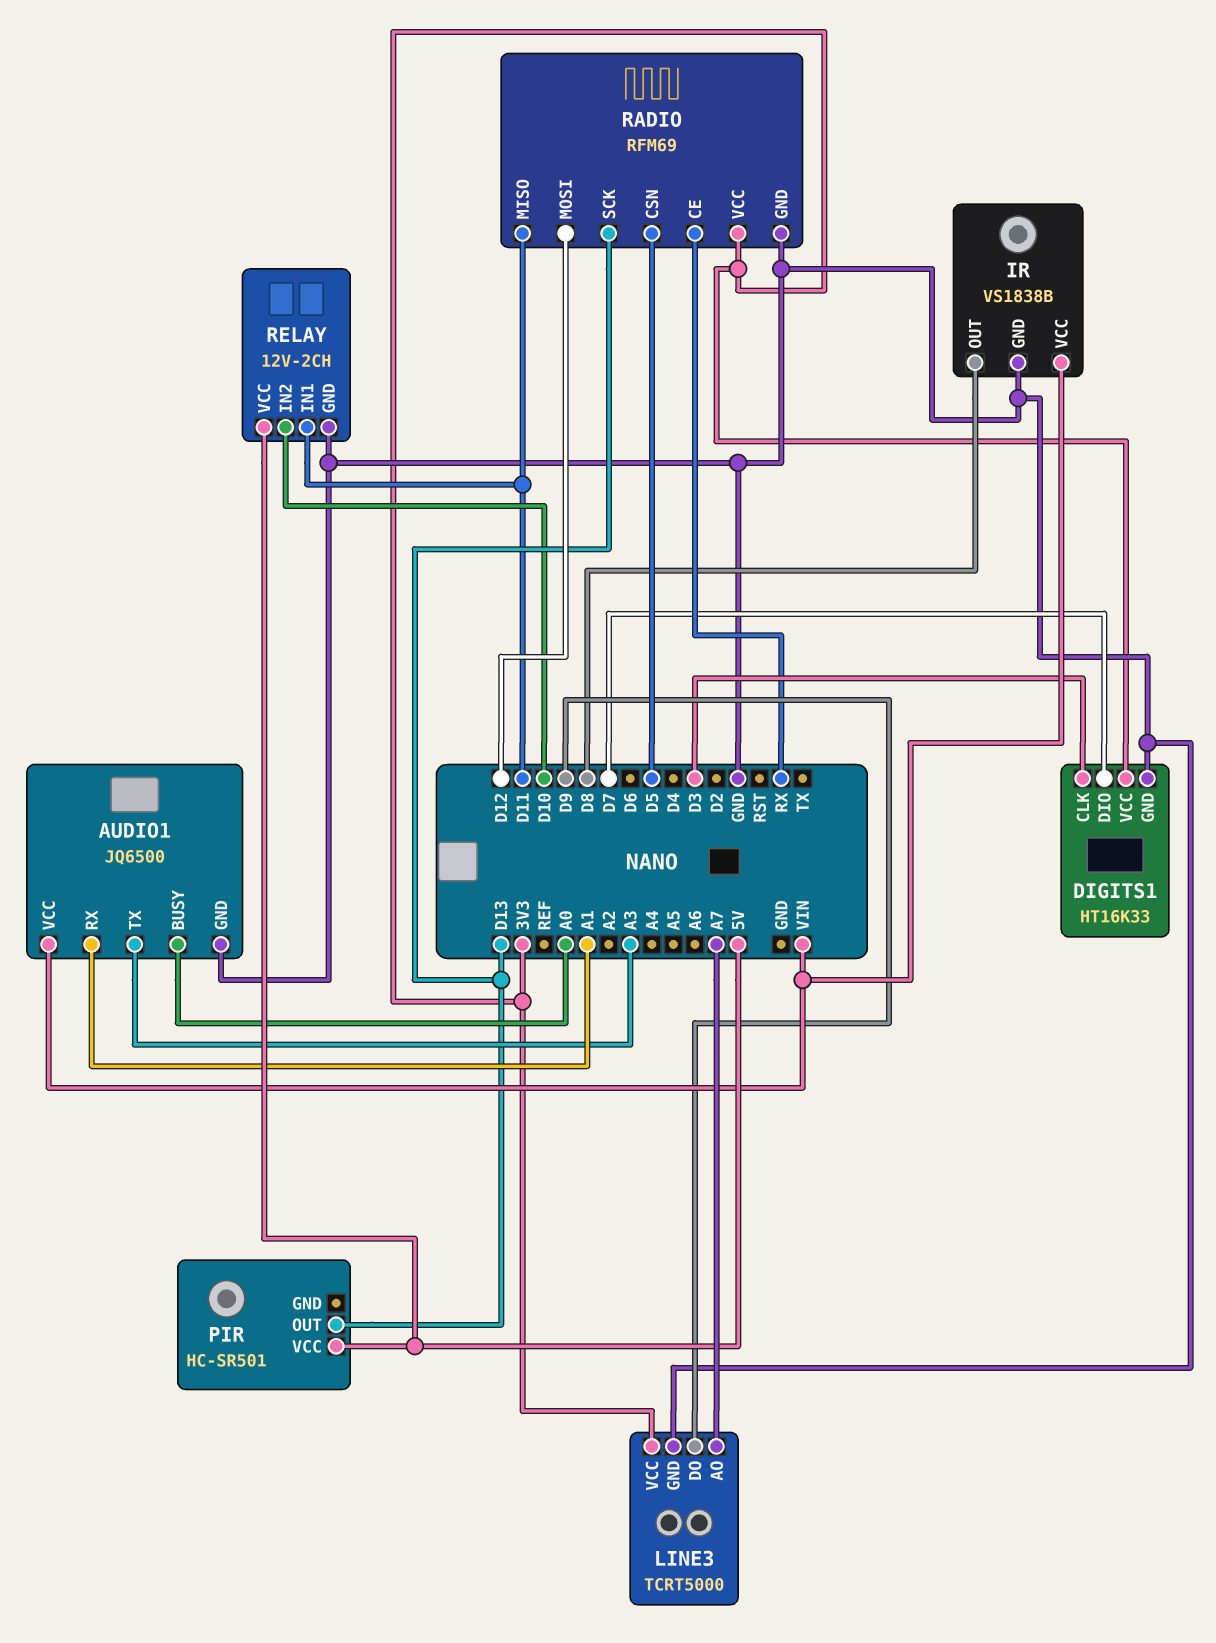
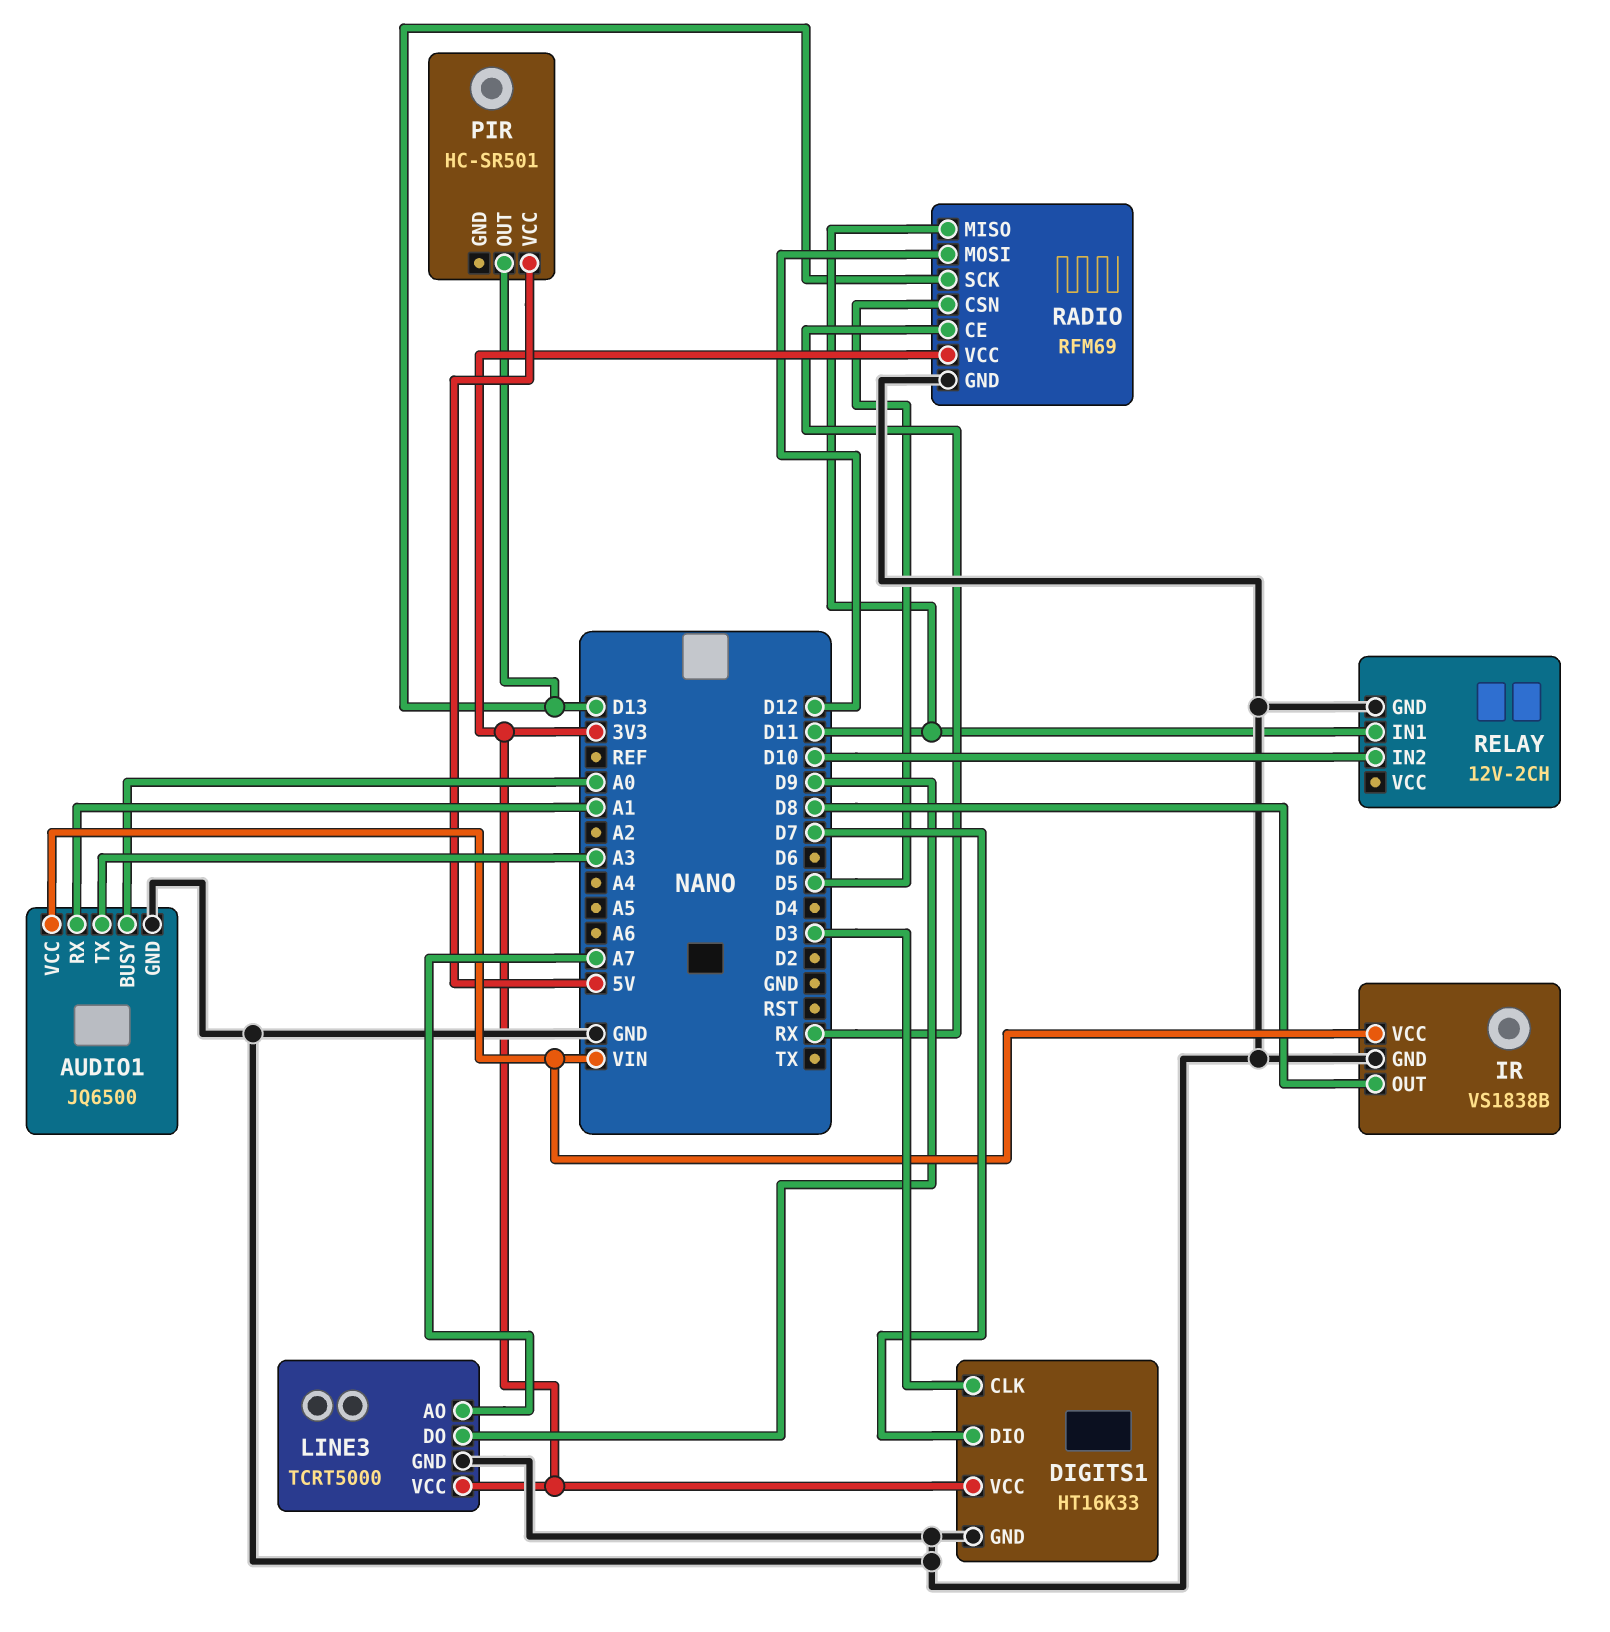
RELAY pin VCC: 5V -> none

